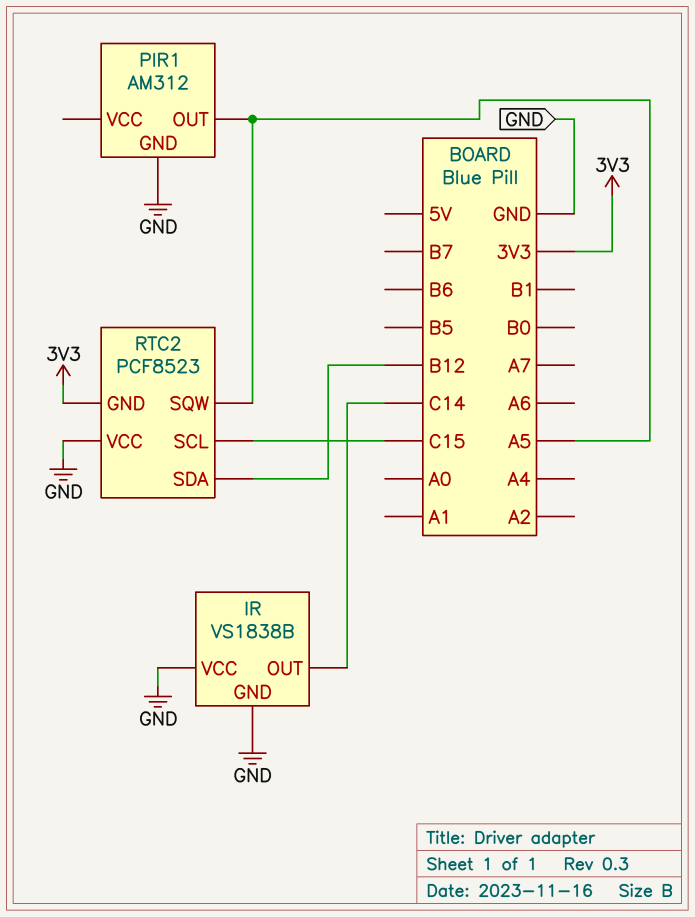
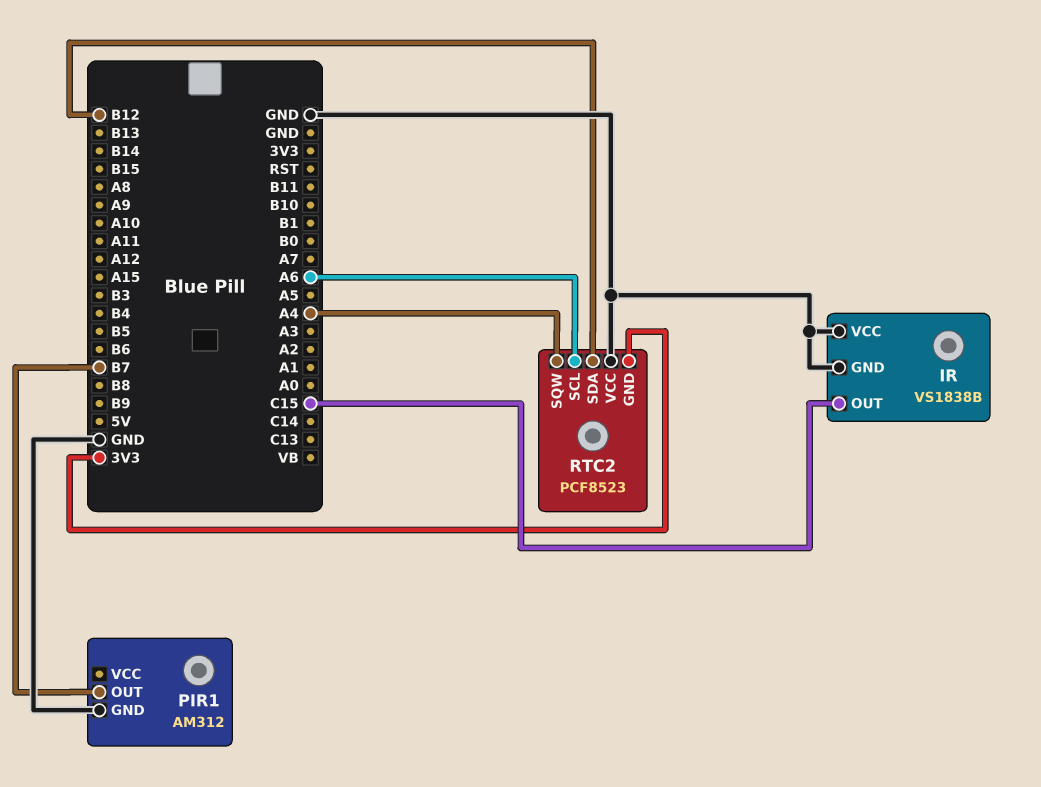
IR pin OUT: C14 -> C15
PIR1 pin OUT: A5 -> B7
RTC2 pin SCL: C15 -> A6
RTC2 pin SQW: A5 -> A4

